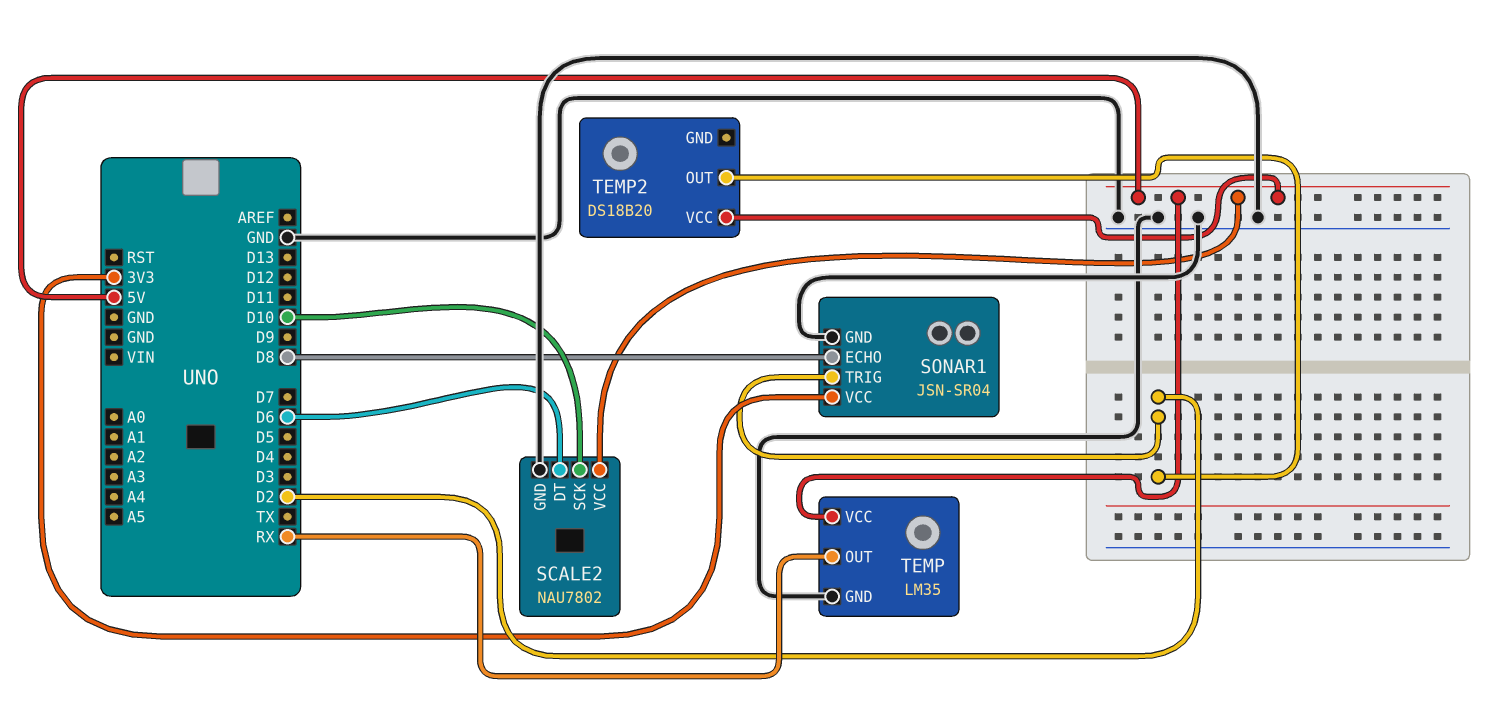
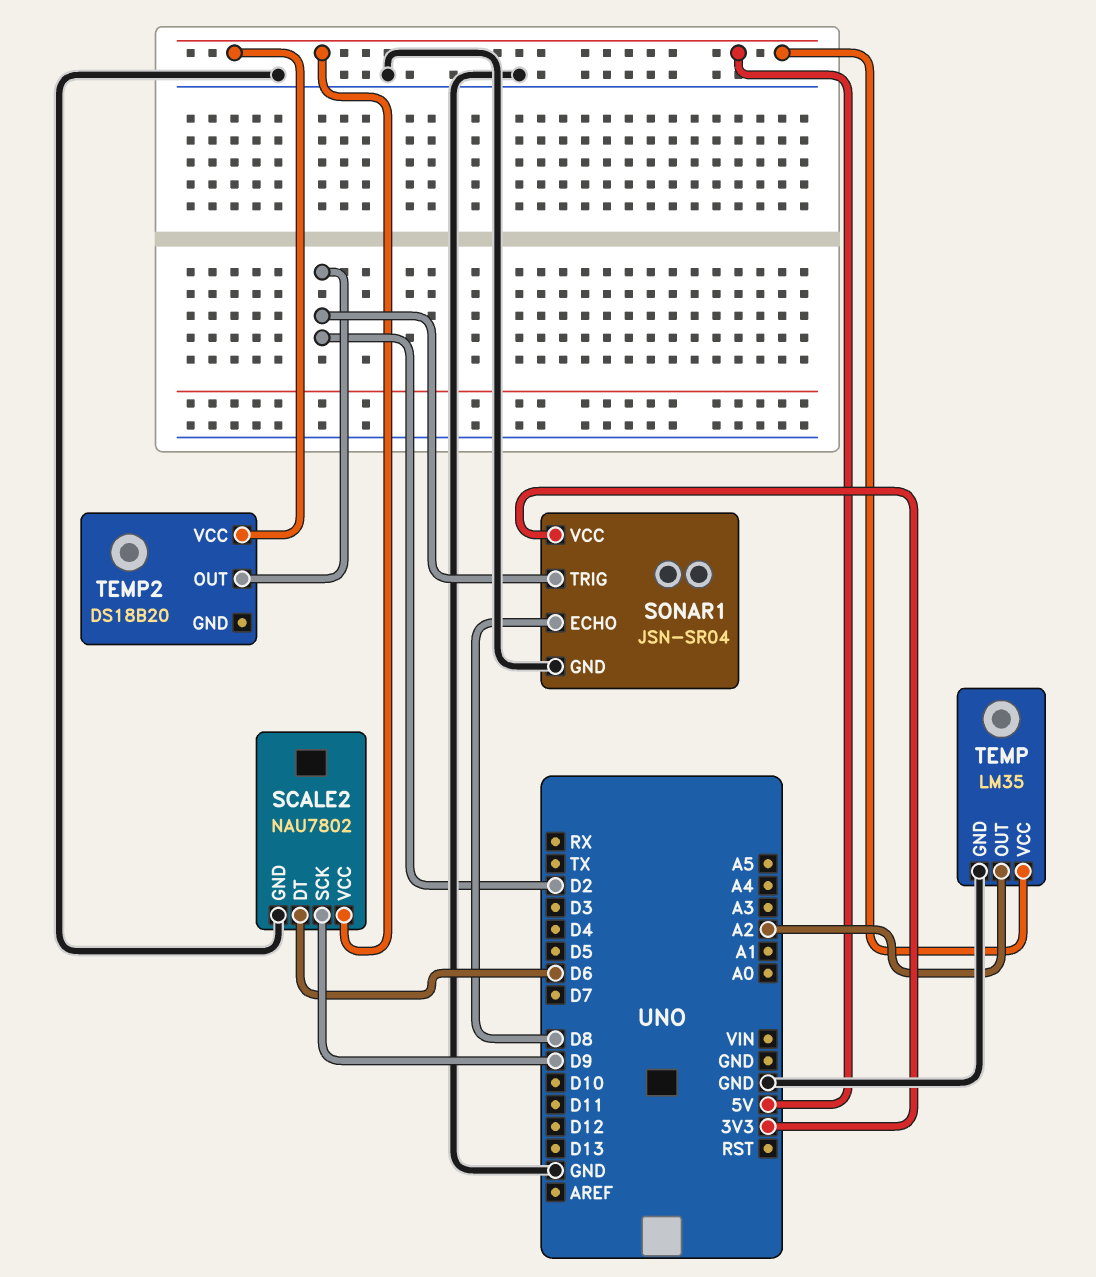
SCALE2 pin SCK: D10 -> D9
TEMP pin OUT: RX -> A2

